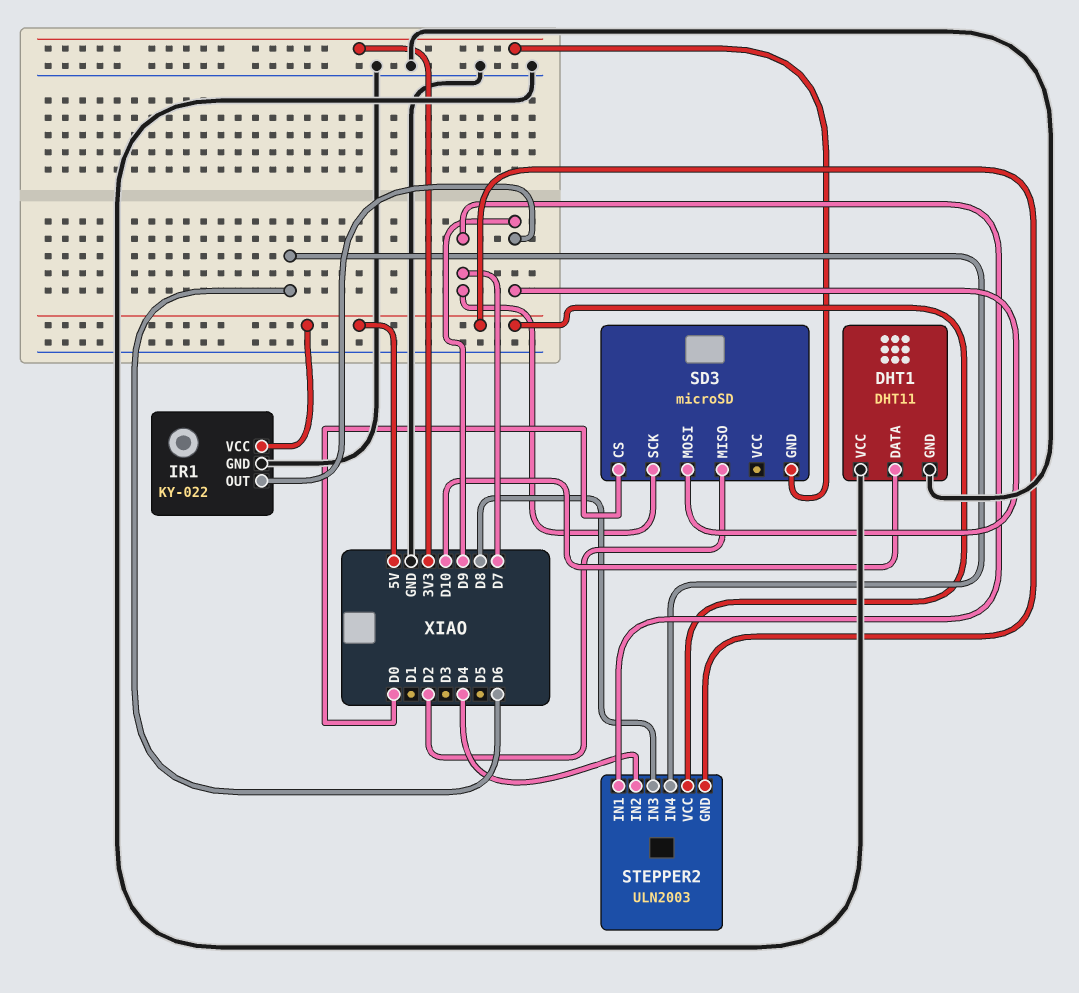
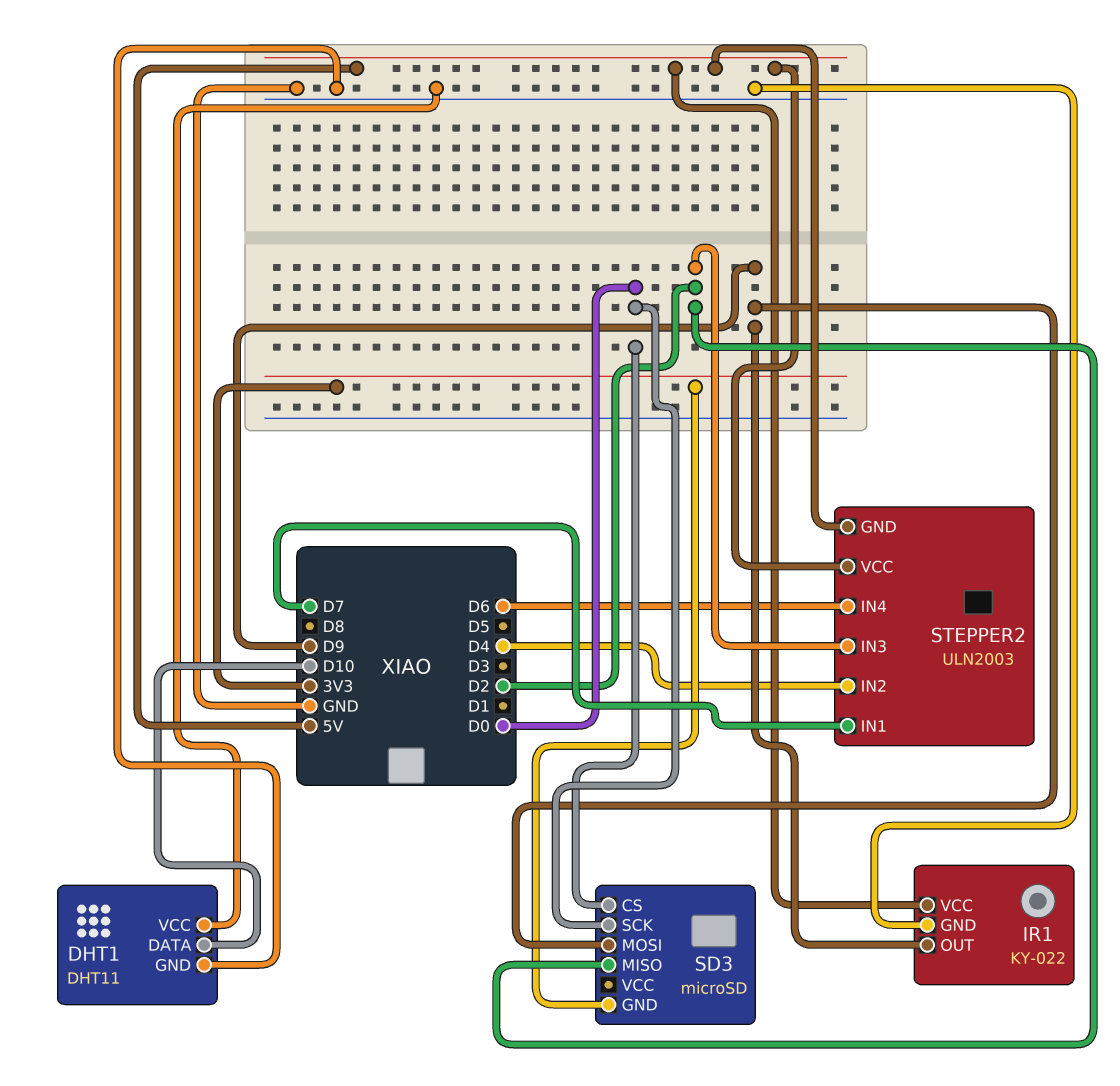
SD3 pin SCK: D7 -> D0
STEPPER2 pin IN3: D8 -> D2

